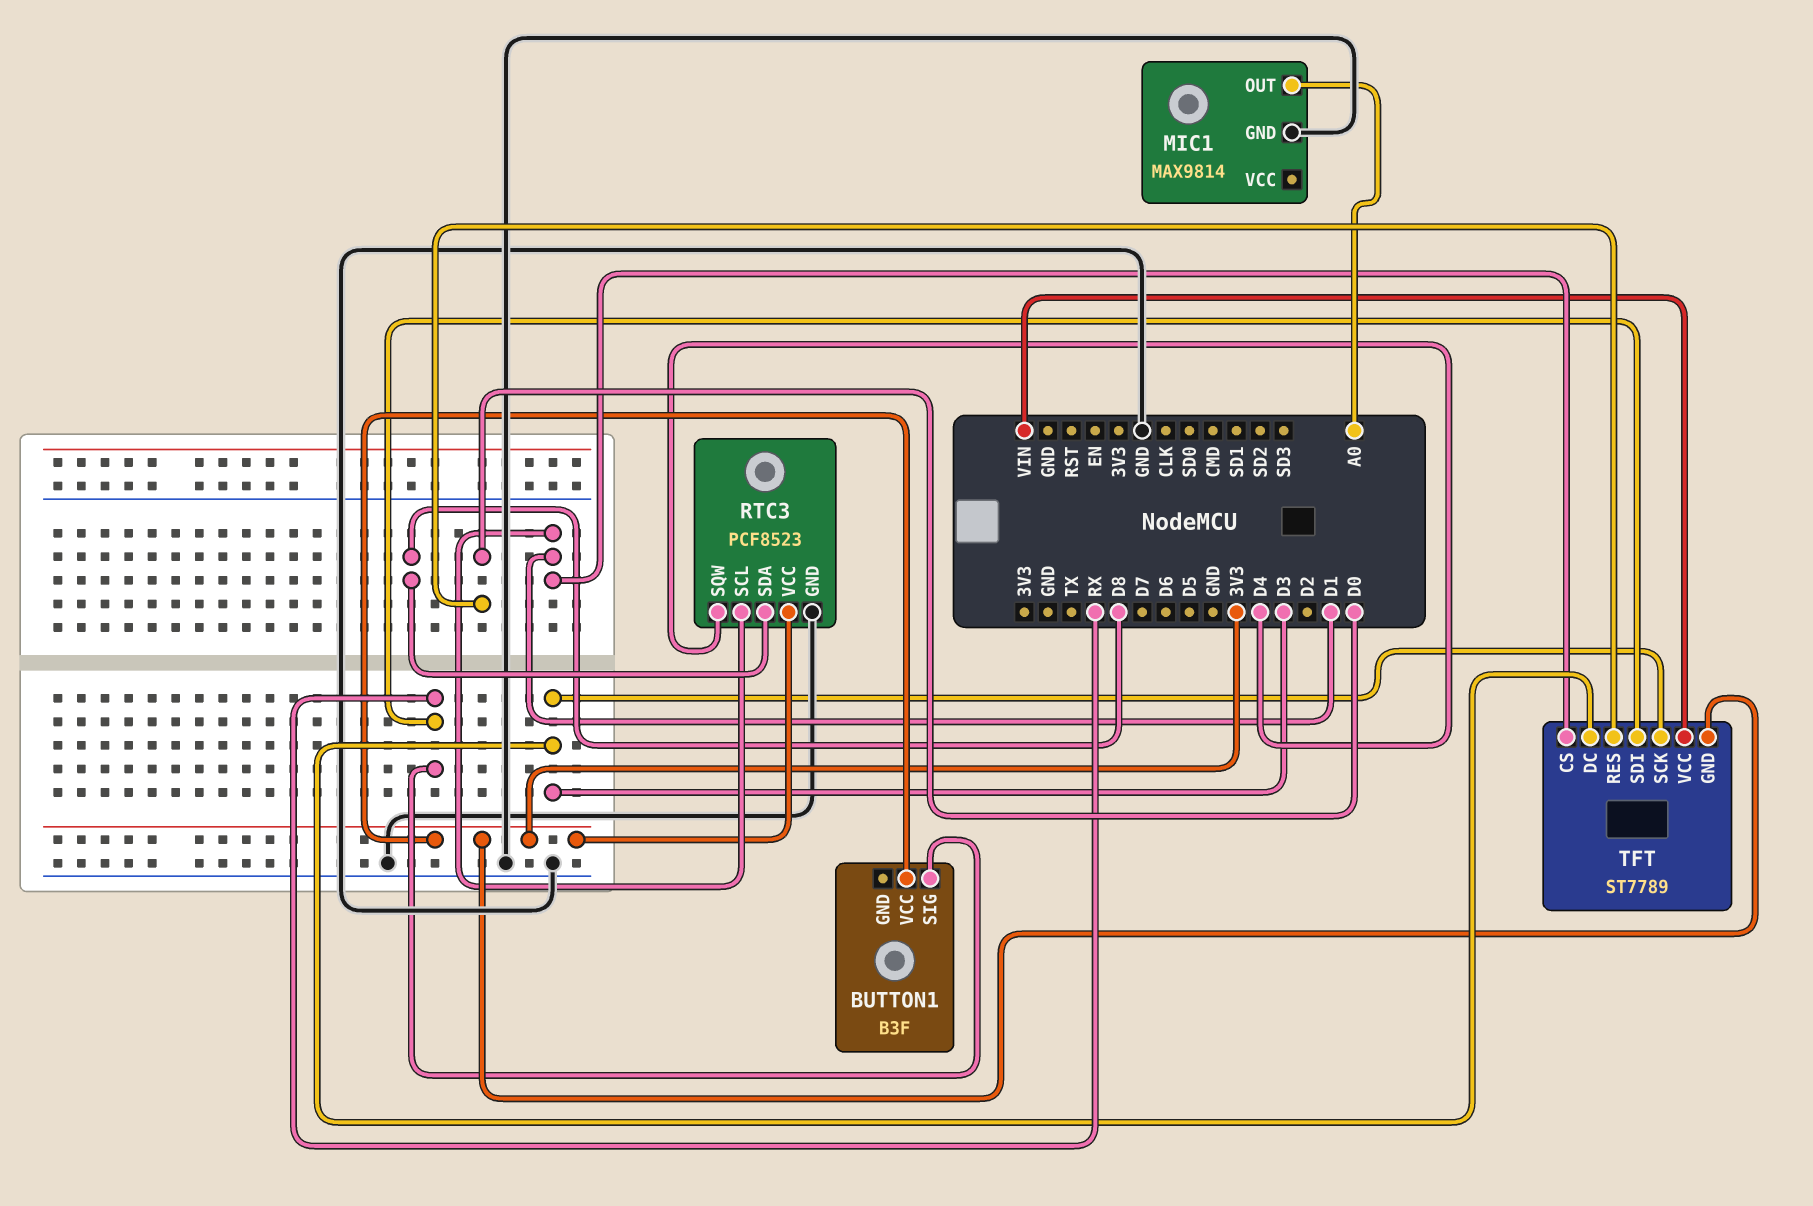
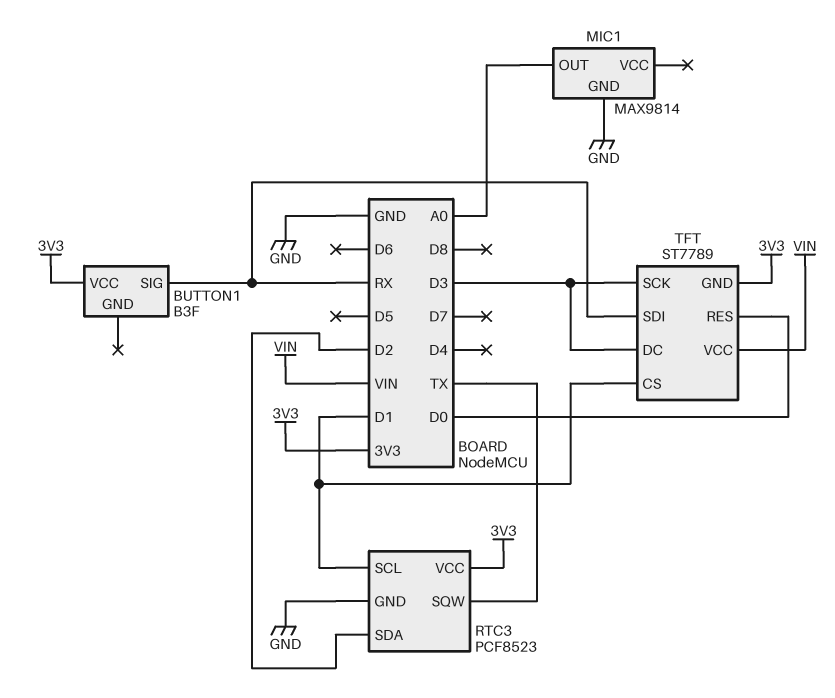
RTC3 pin SDA: D8 -> D2
RTC3 pin SQW: D4 -> TX

